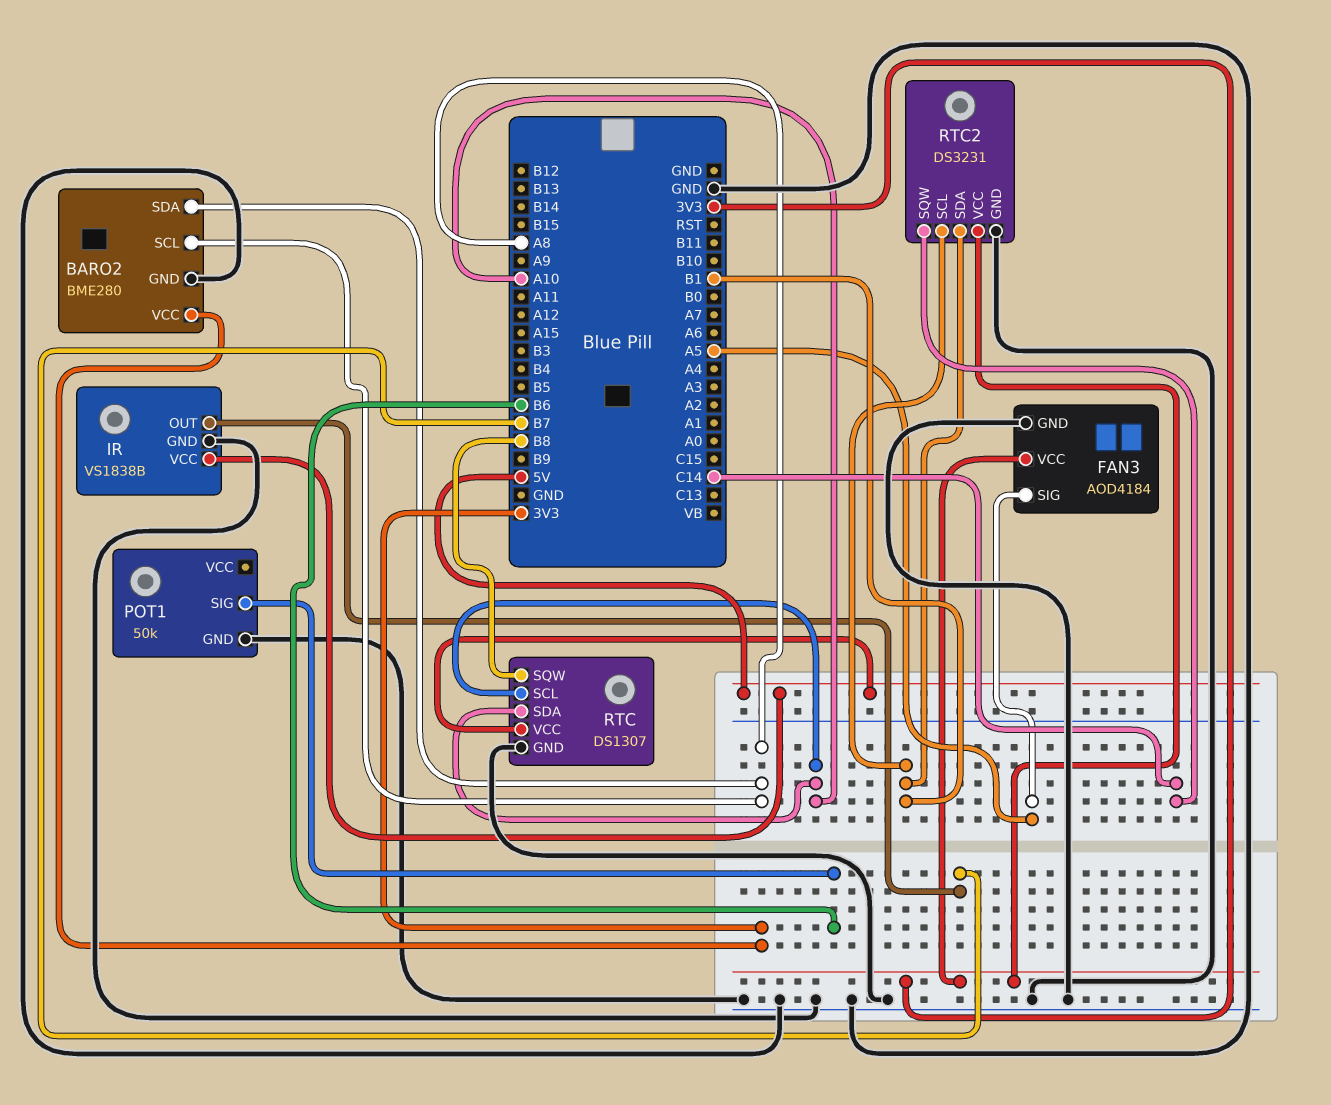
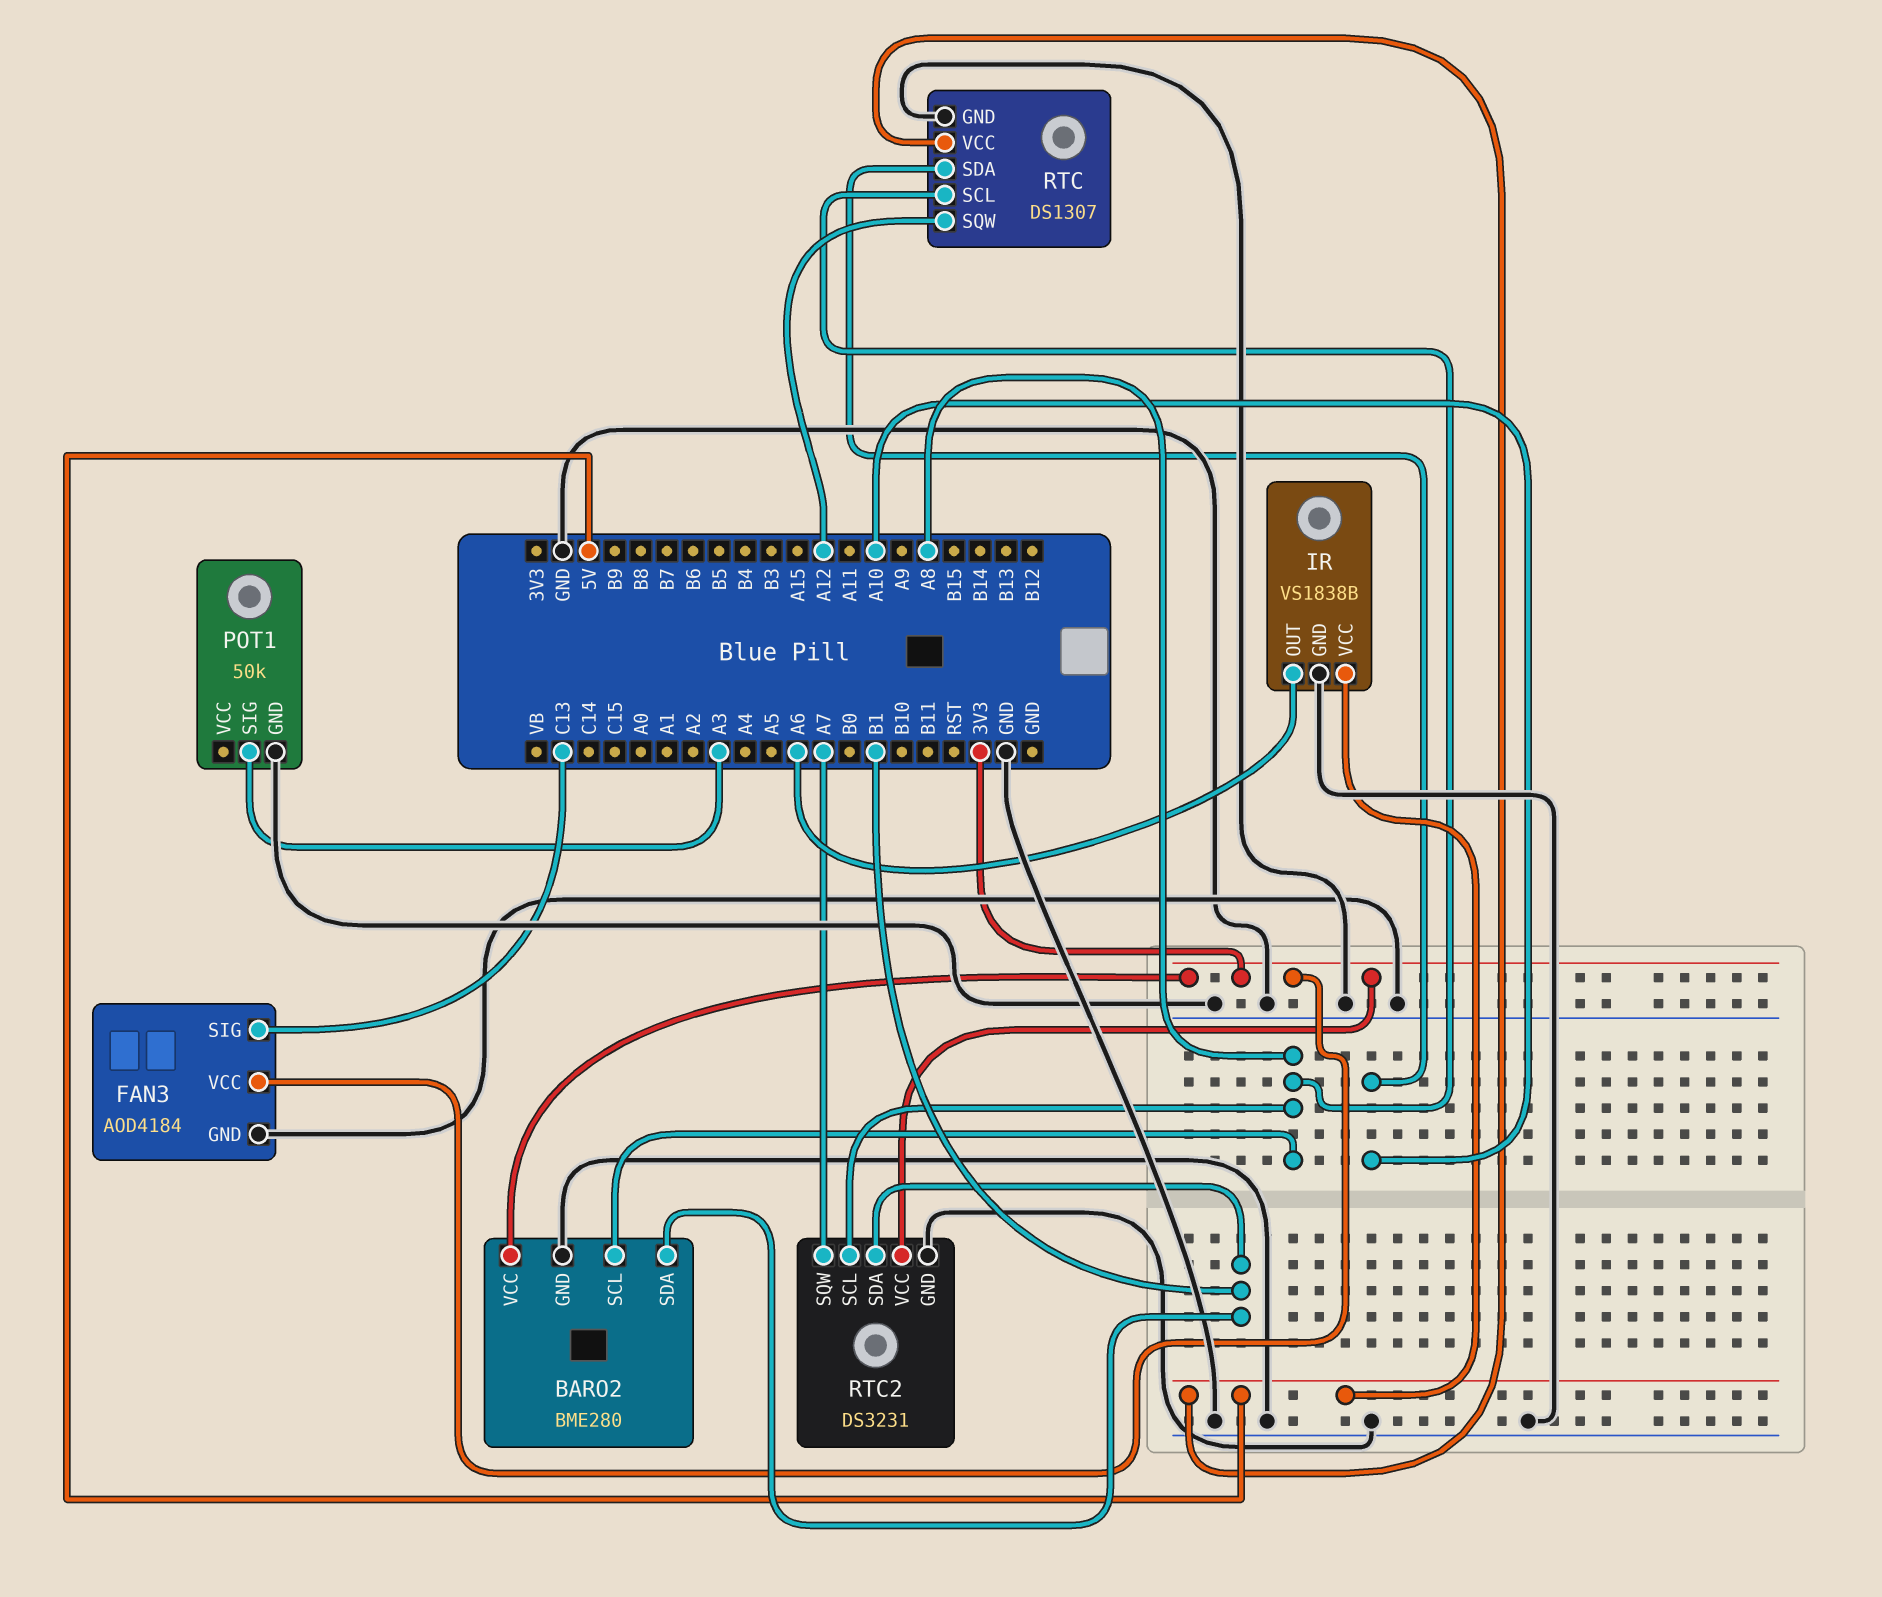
BARO2 pin SDA: A8 -> B1
FAN3 pin SIG: A5 -> C13
IR pin OUT: B7 -> A6
POT1 pin SIG: B6 -> A3
RTC pin SCL: A10 -> A8
RTC pin SQW: B8 -> A12
RTC2 pin SCL: B1 -> A8
RTC2 pin SQW: C14 -> A7

